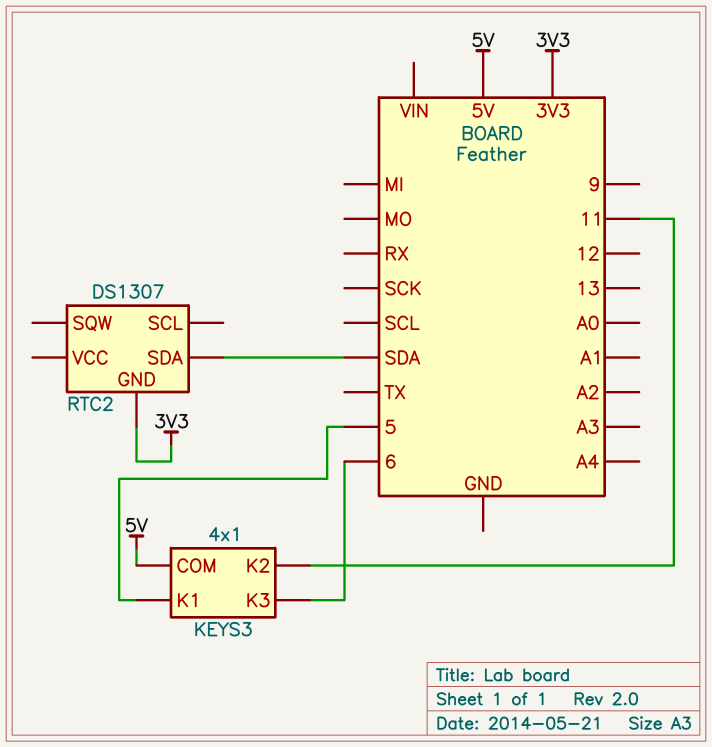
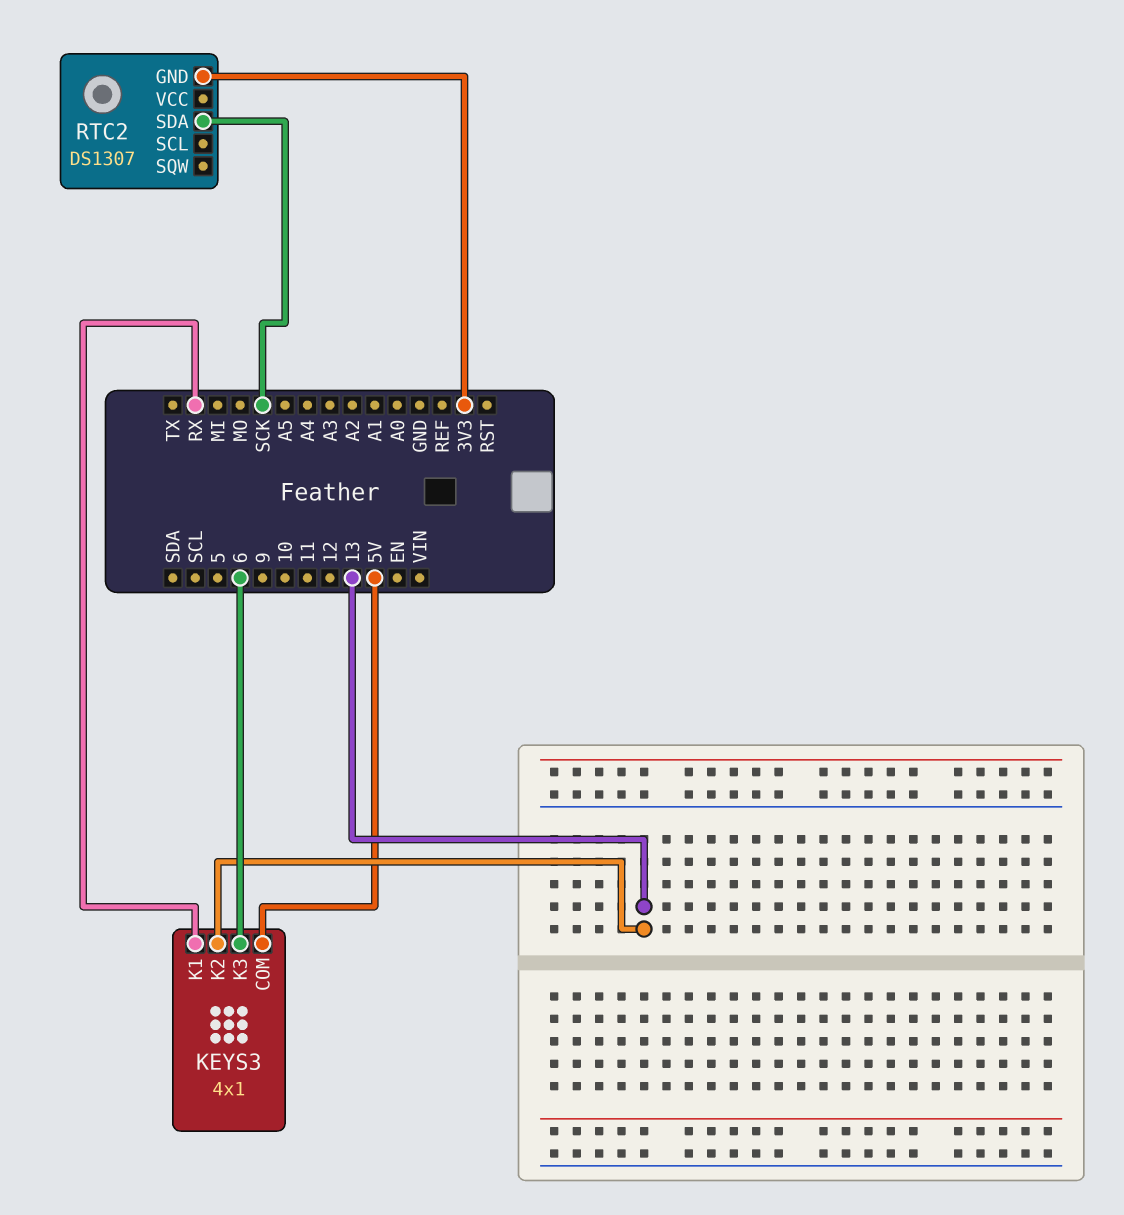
KEYS3 pin K1: 5 -> RX
KEYS3 pin K2: 11 -> 13
RTC2 pin SDA: SDA -> SCK

